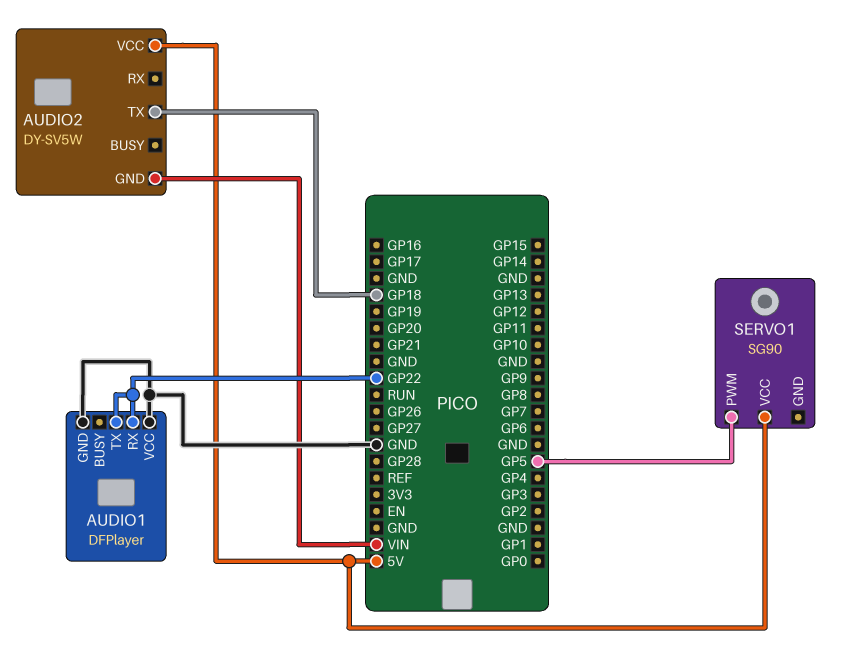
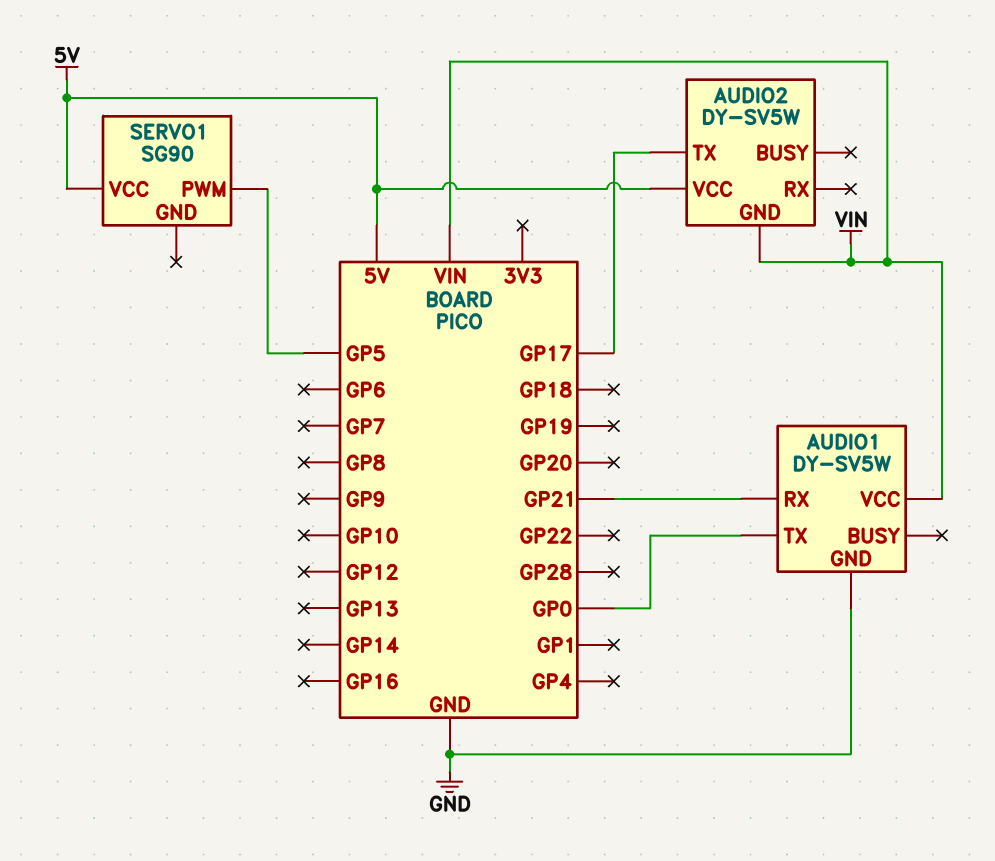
AUDIO1: DFPlayer -> DY-SV5W
AUDIO1 pin RX: GP22 -> GP21
AUDIO1 pin TX: GP22 -> GP0
AUDIO1 pin VCC: GND -> VIN
AUDIO2 pin TX: GP18 -> GP17

